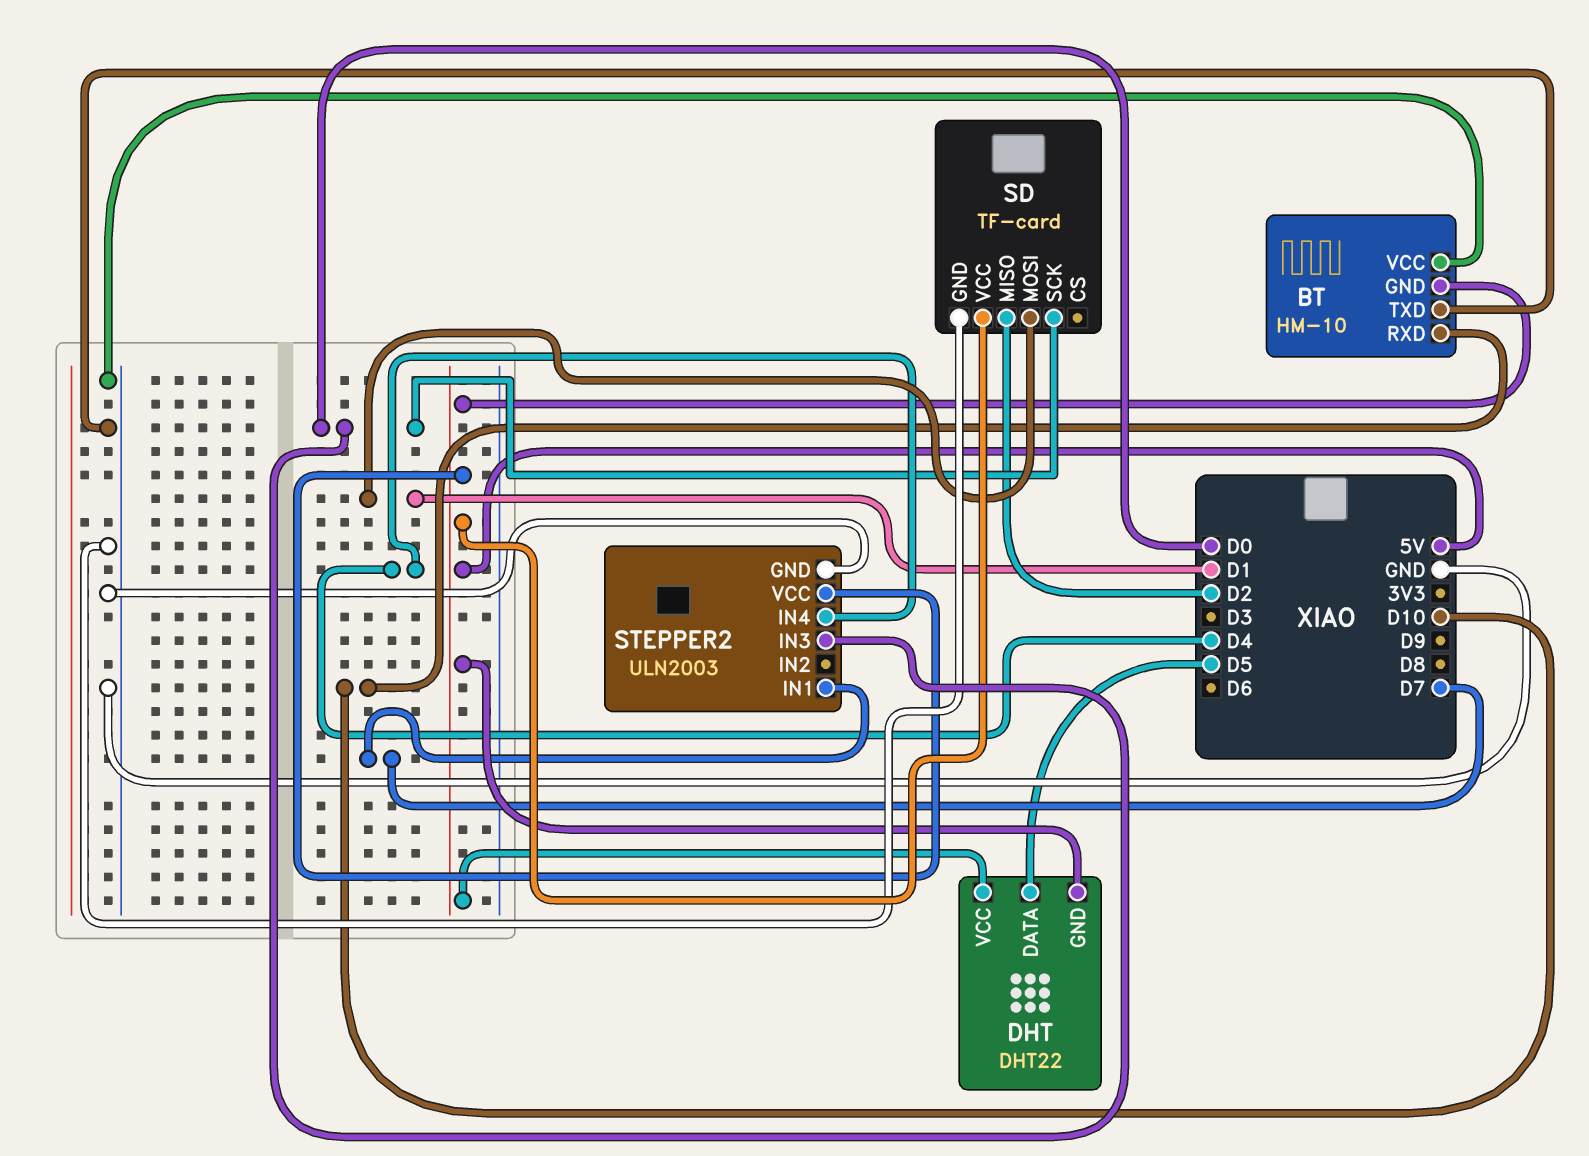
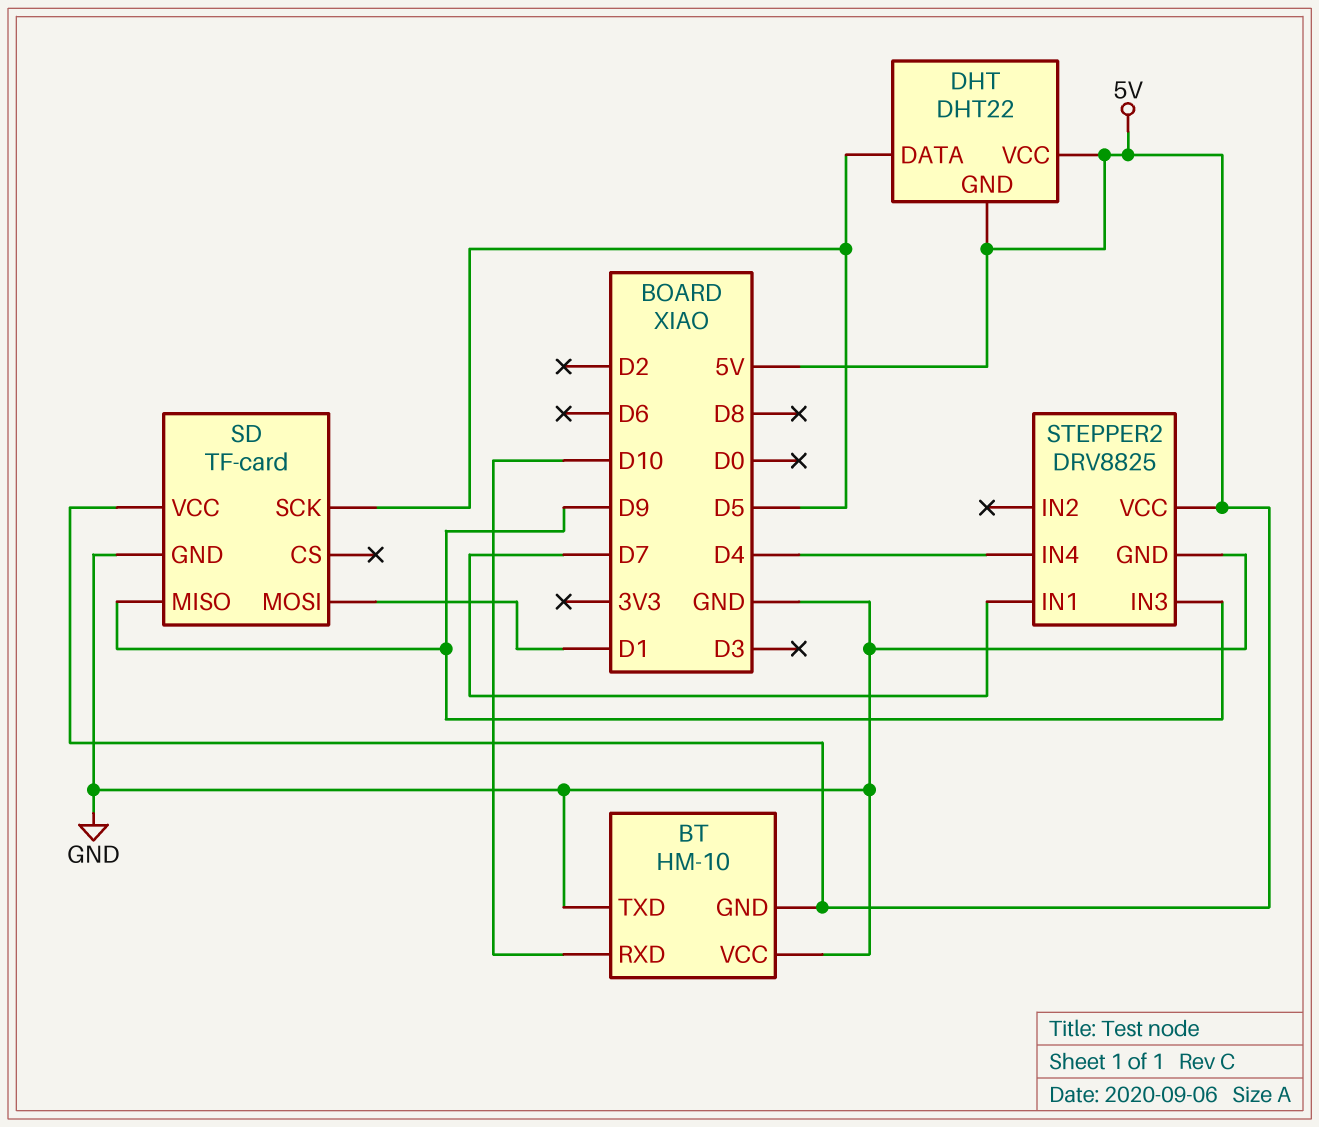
SD pin MISO: D2 -> D9
SD pin SCK: D0 -> D5
STEPPER2: ULN2003 -> DRV8825
STEPPER2 pin IN3: D0 -> D9

